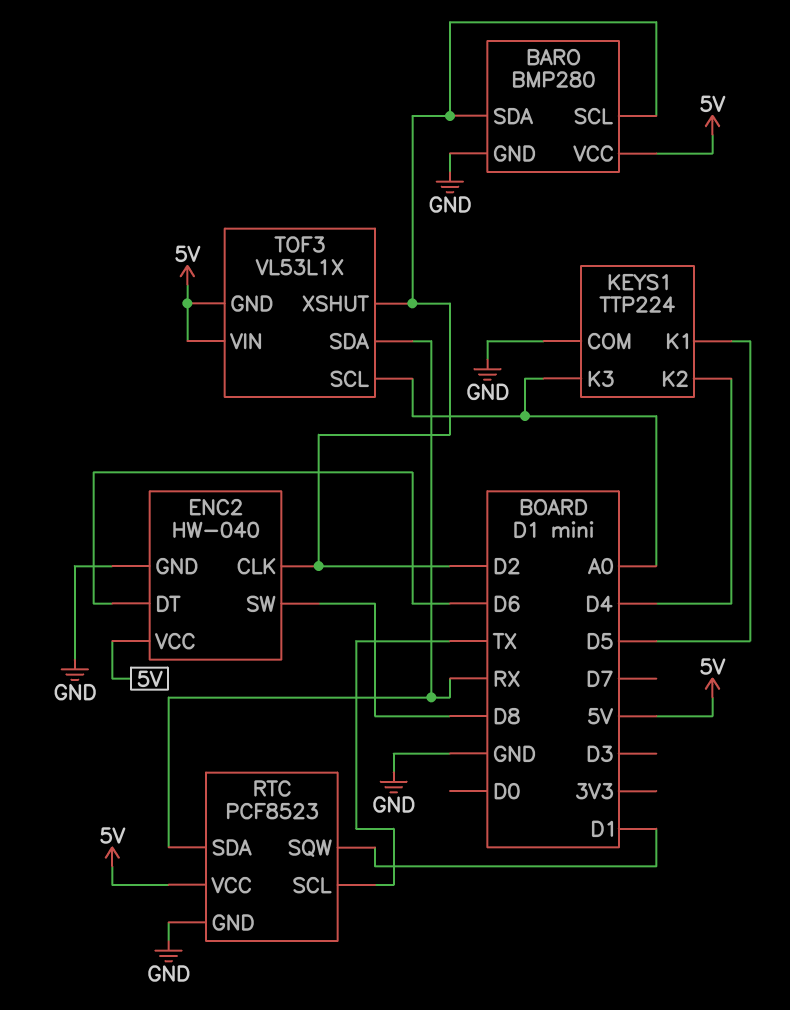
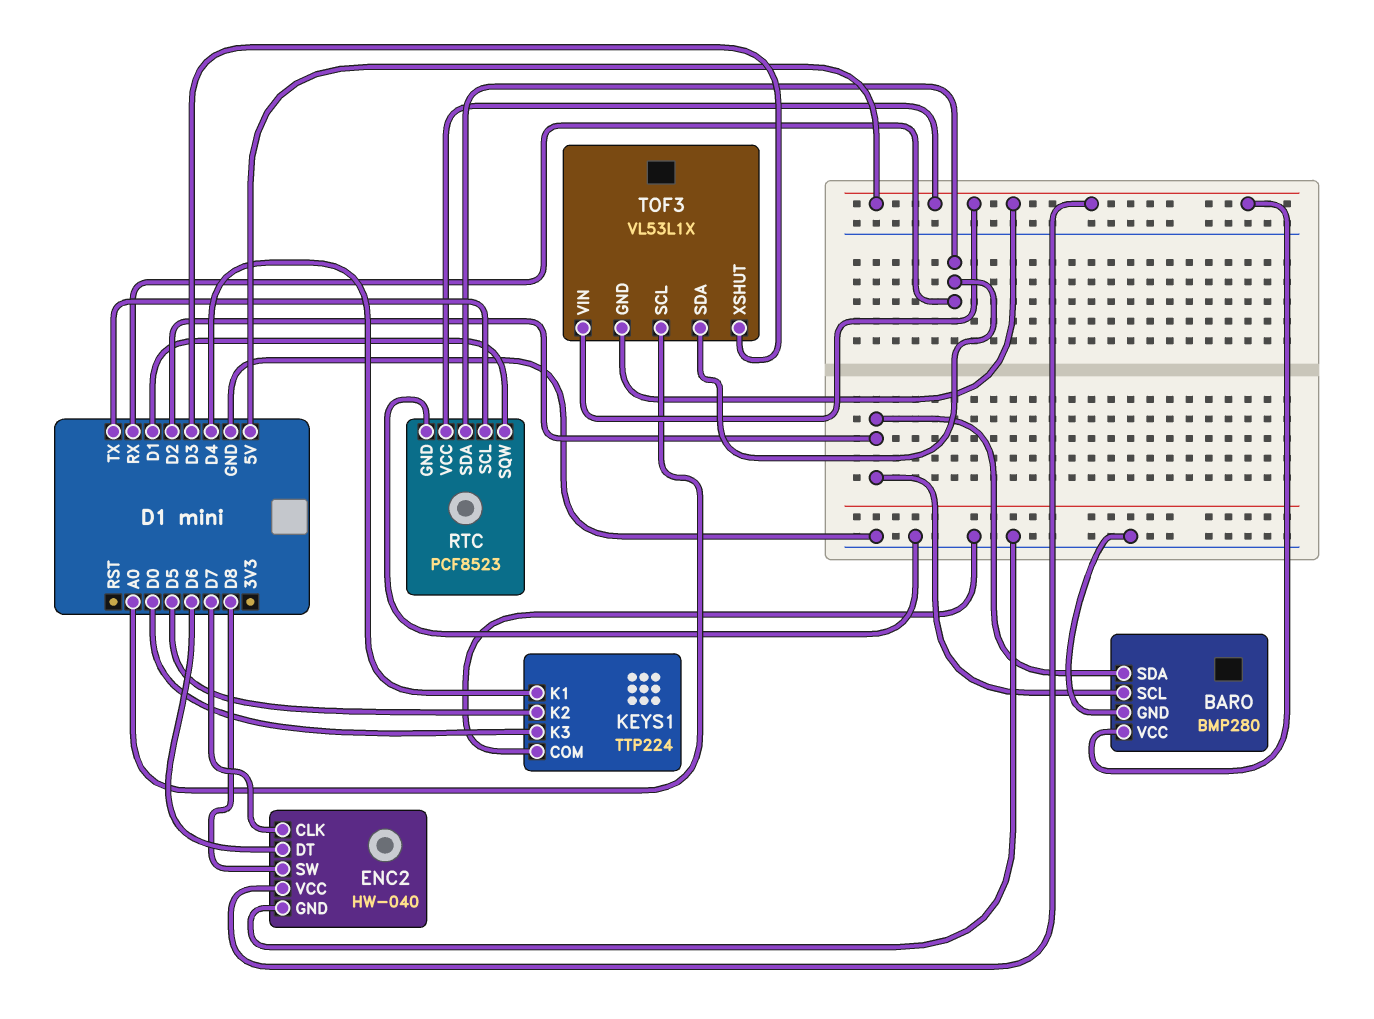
ENC2 pin CLK: D2 -> D7
KEYS1 pin K1: D5 -> D4
KEYS1 pin K2: D4 -> D5
KEYS1 pin K3: A0 -> D0
TOF3 pin XSHUT: D2 -> D3

